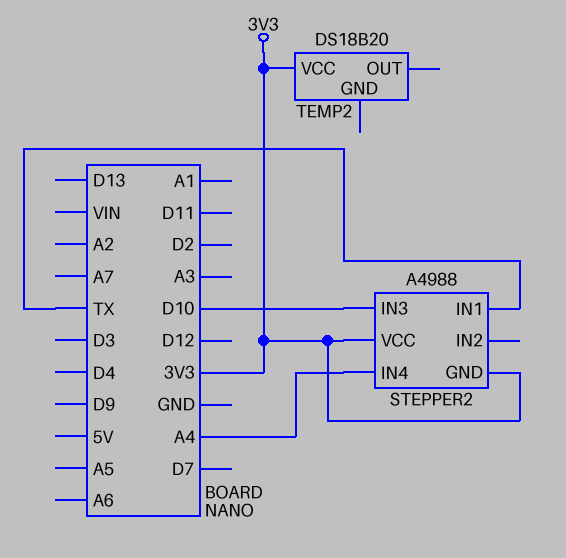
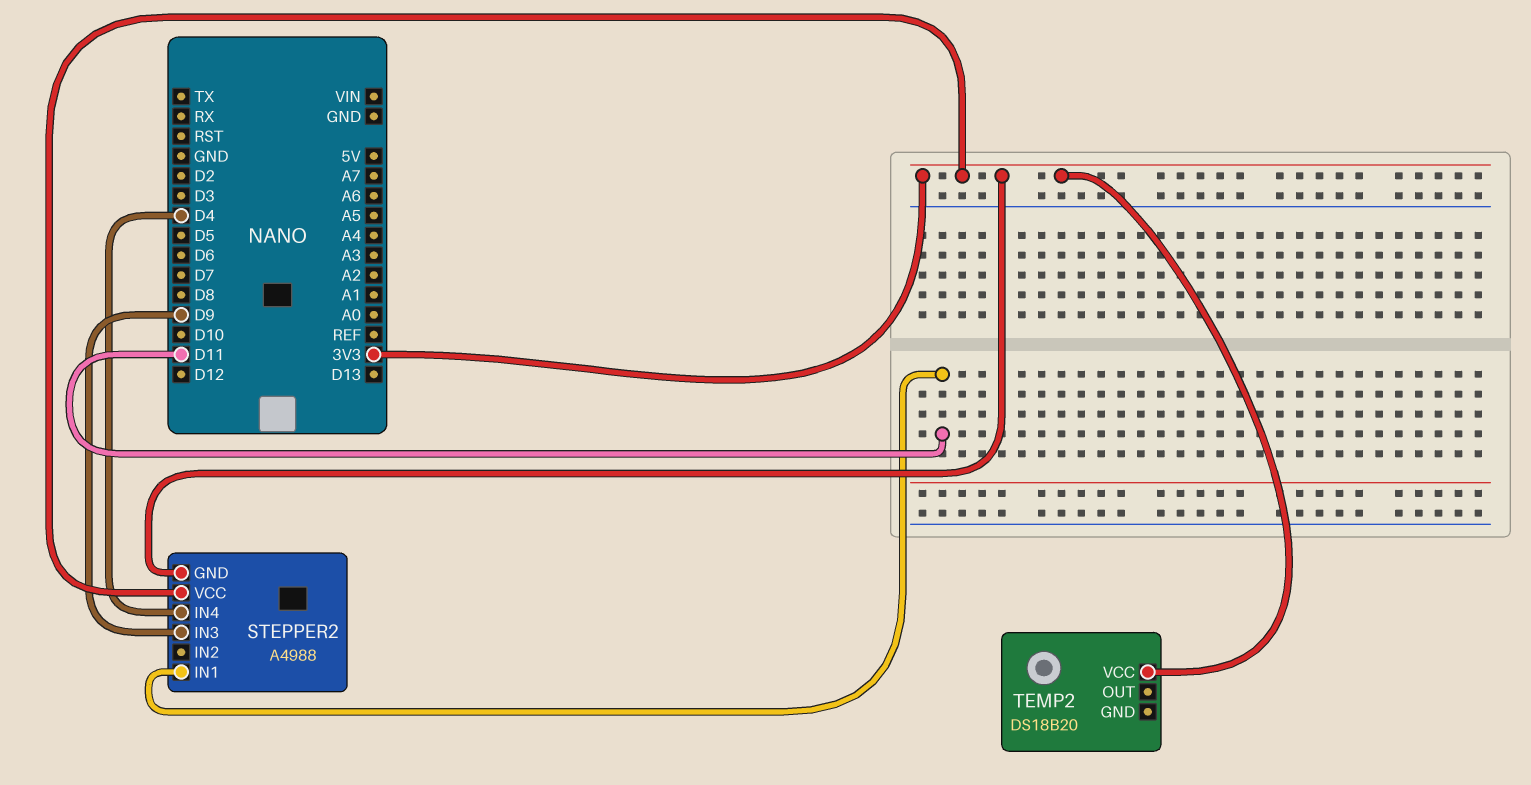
STEPPER2 pin IN1: TX -> D11
STEPPER2 pin IN3: D10 -> D9
STEPPER2 pin IN4: A4 -> D4

